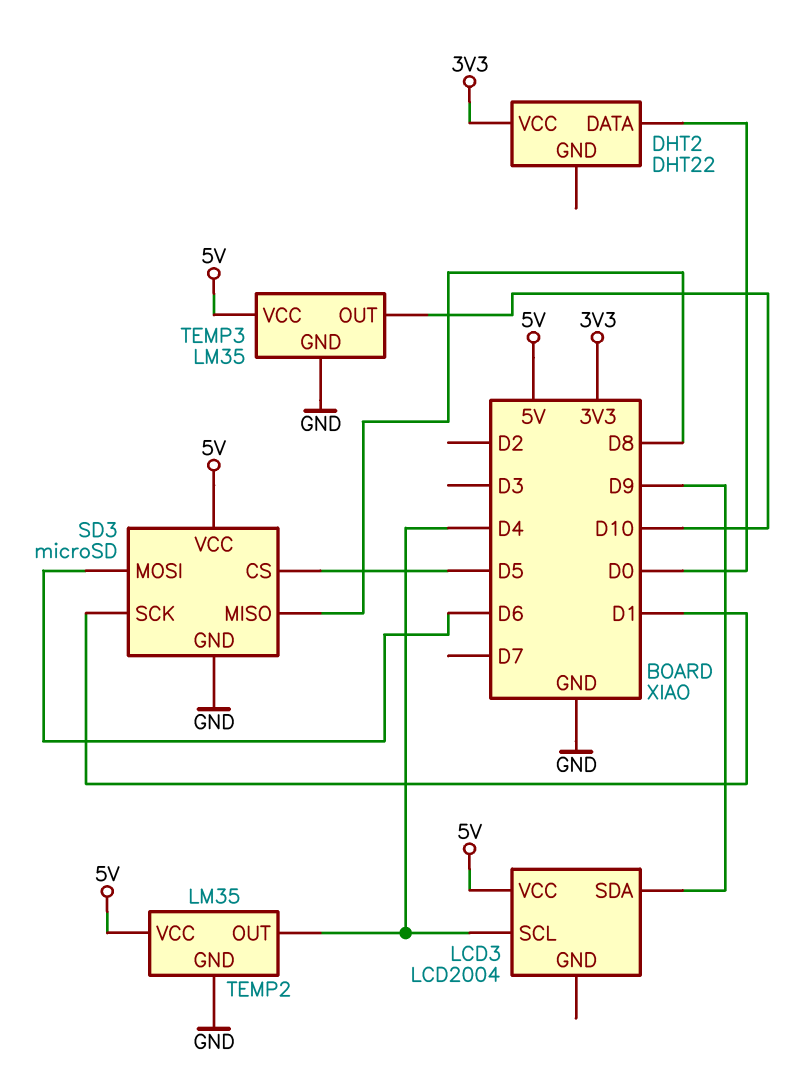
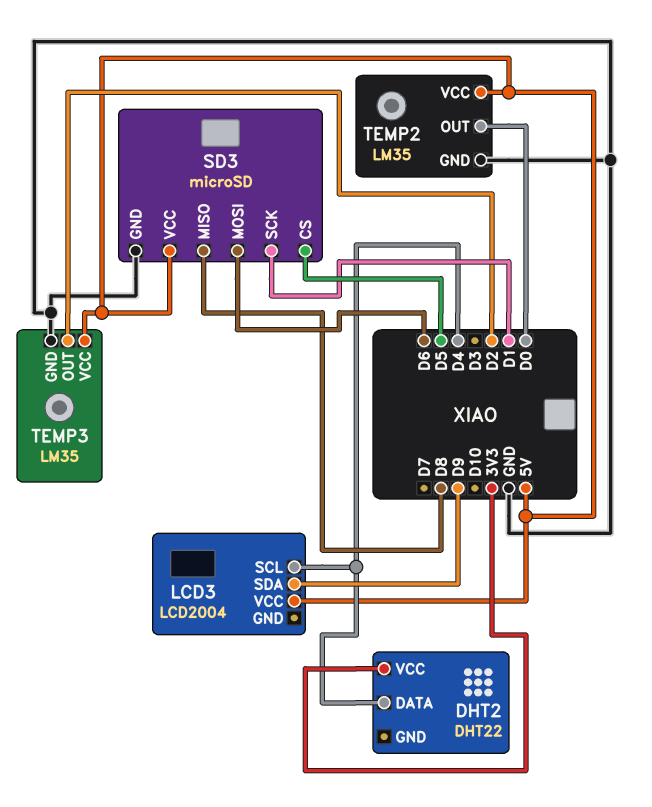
DHT2 pin DATA: D0 -> D4
TEMP2 pin OUT: D4 -> D0
TEMP3 pin OUT: D10 -> D2

